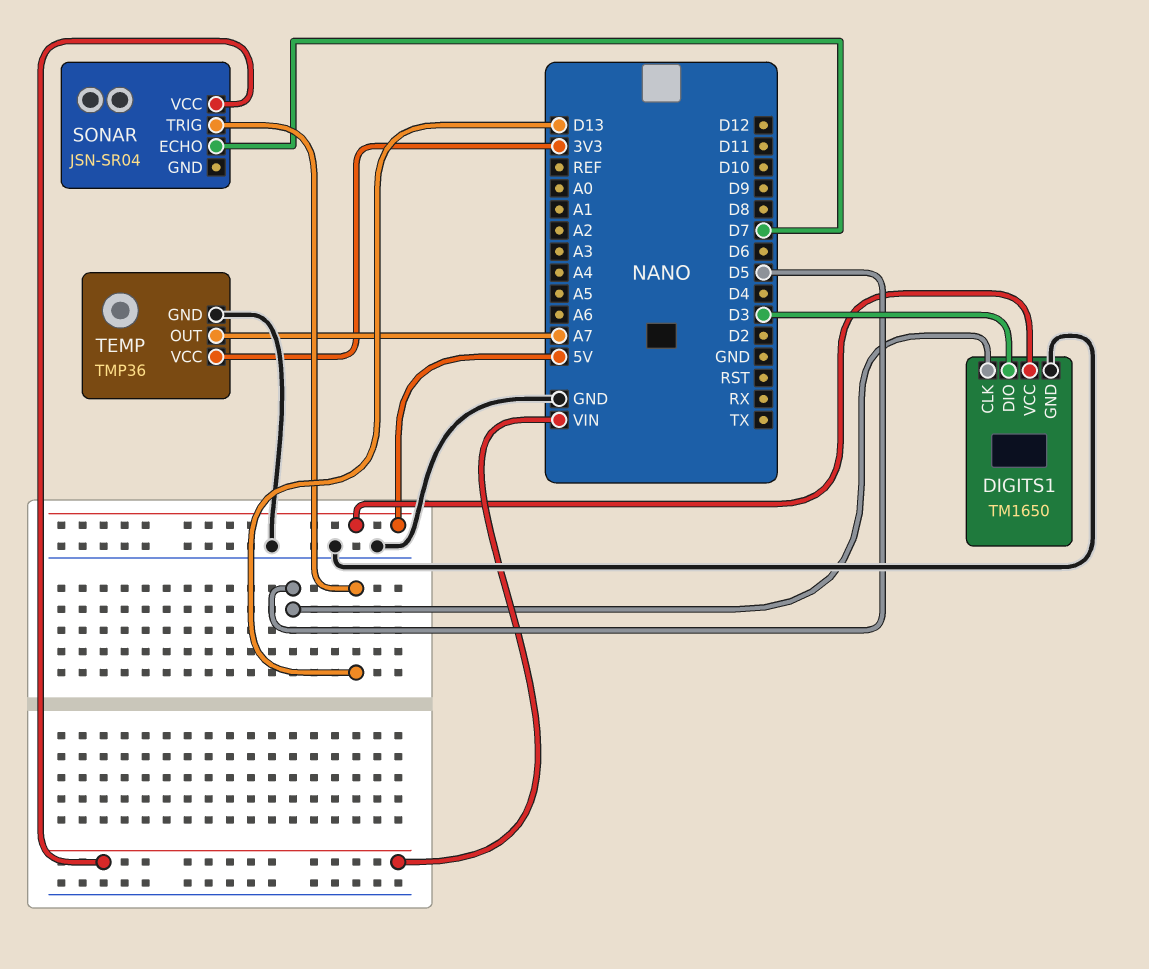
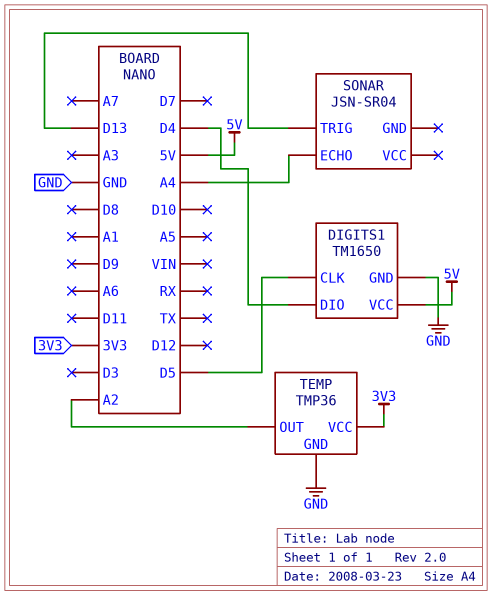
DIGITS1 pin DIO: D3 -> D4
SONAR pin ECHO: D7 -> A4
SONAR pin VCC: VIN -> none
TEMP pin OUT: A7 -> A2

